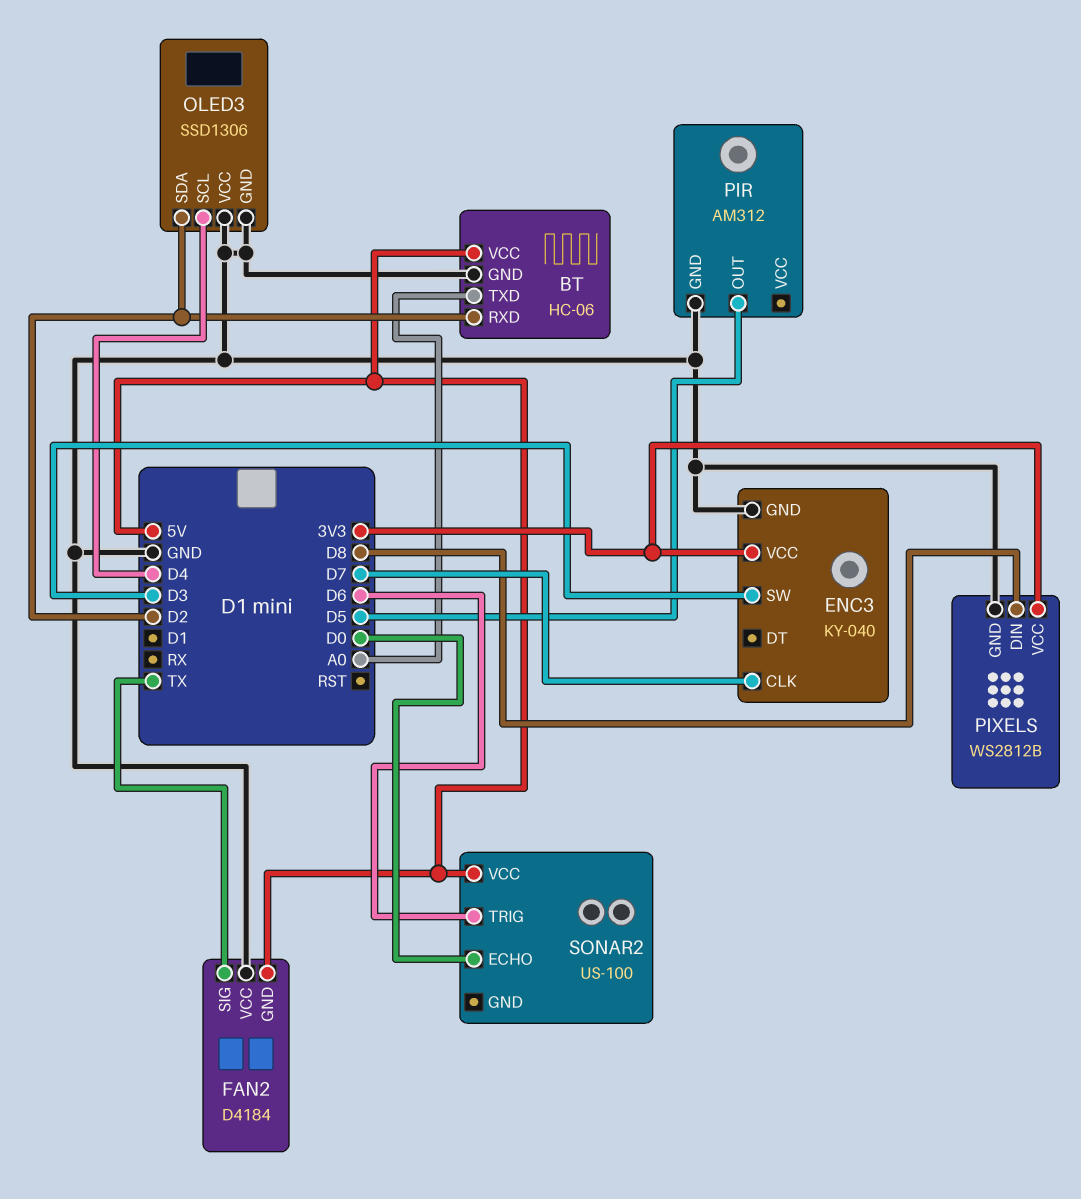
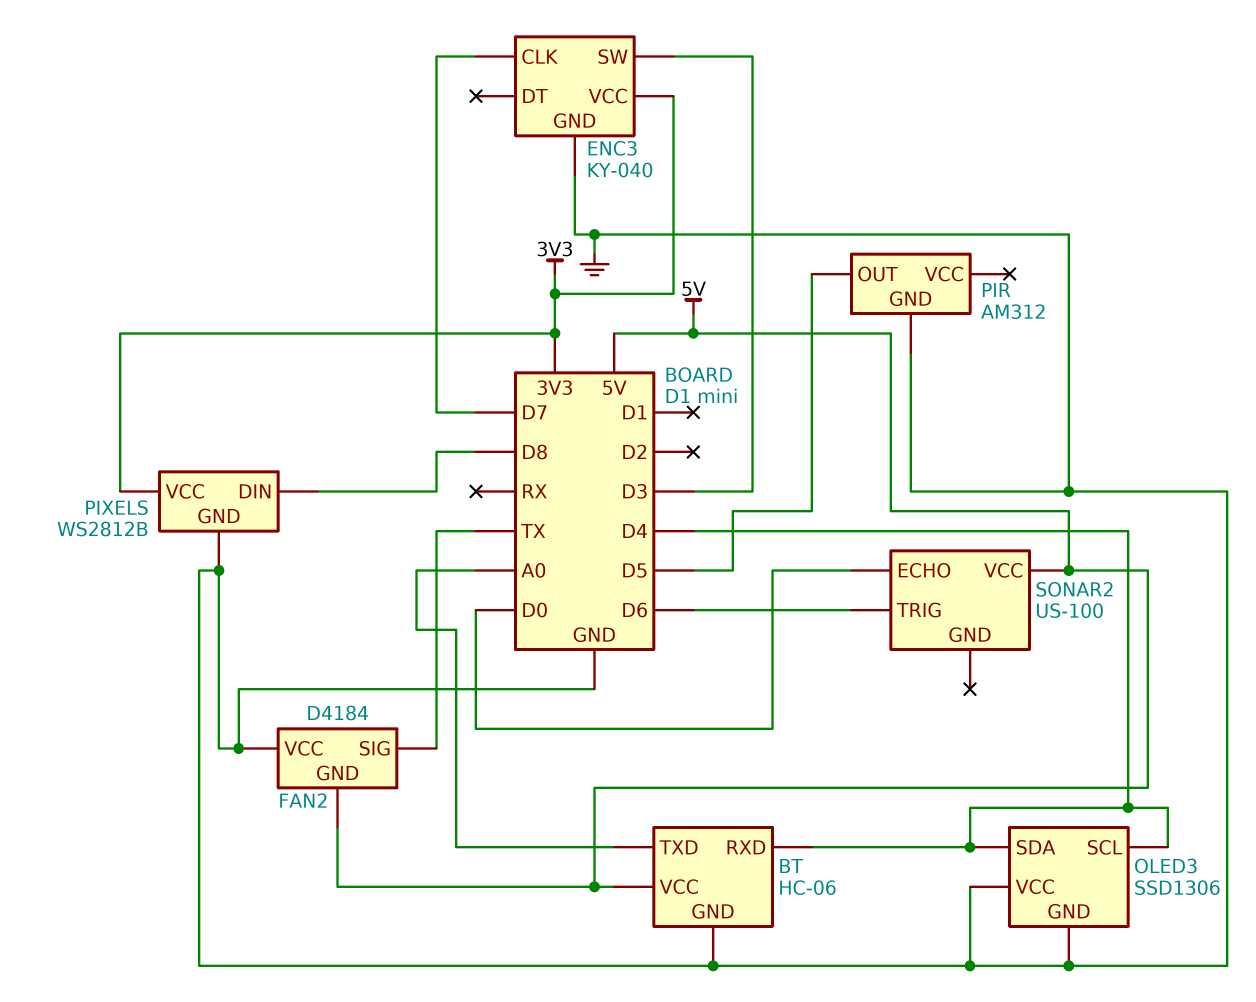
BT pin RXD: D2 -> D4
OLED3 pin SDA: D2 -> D4

